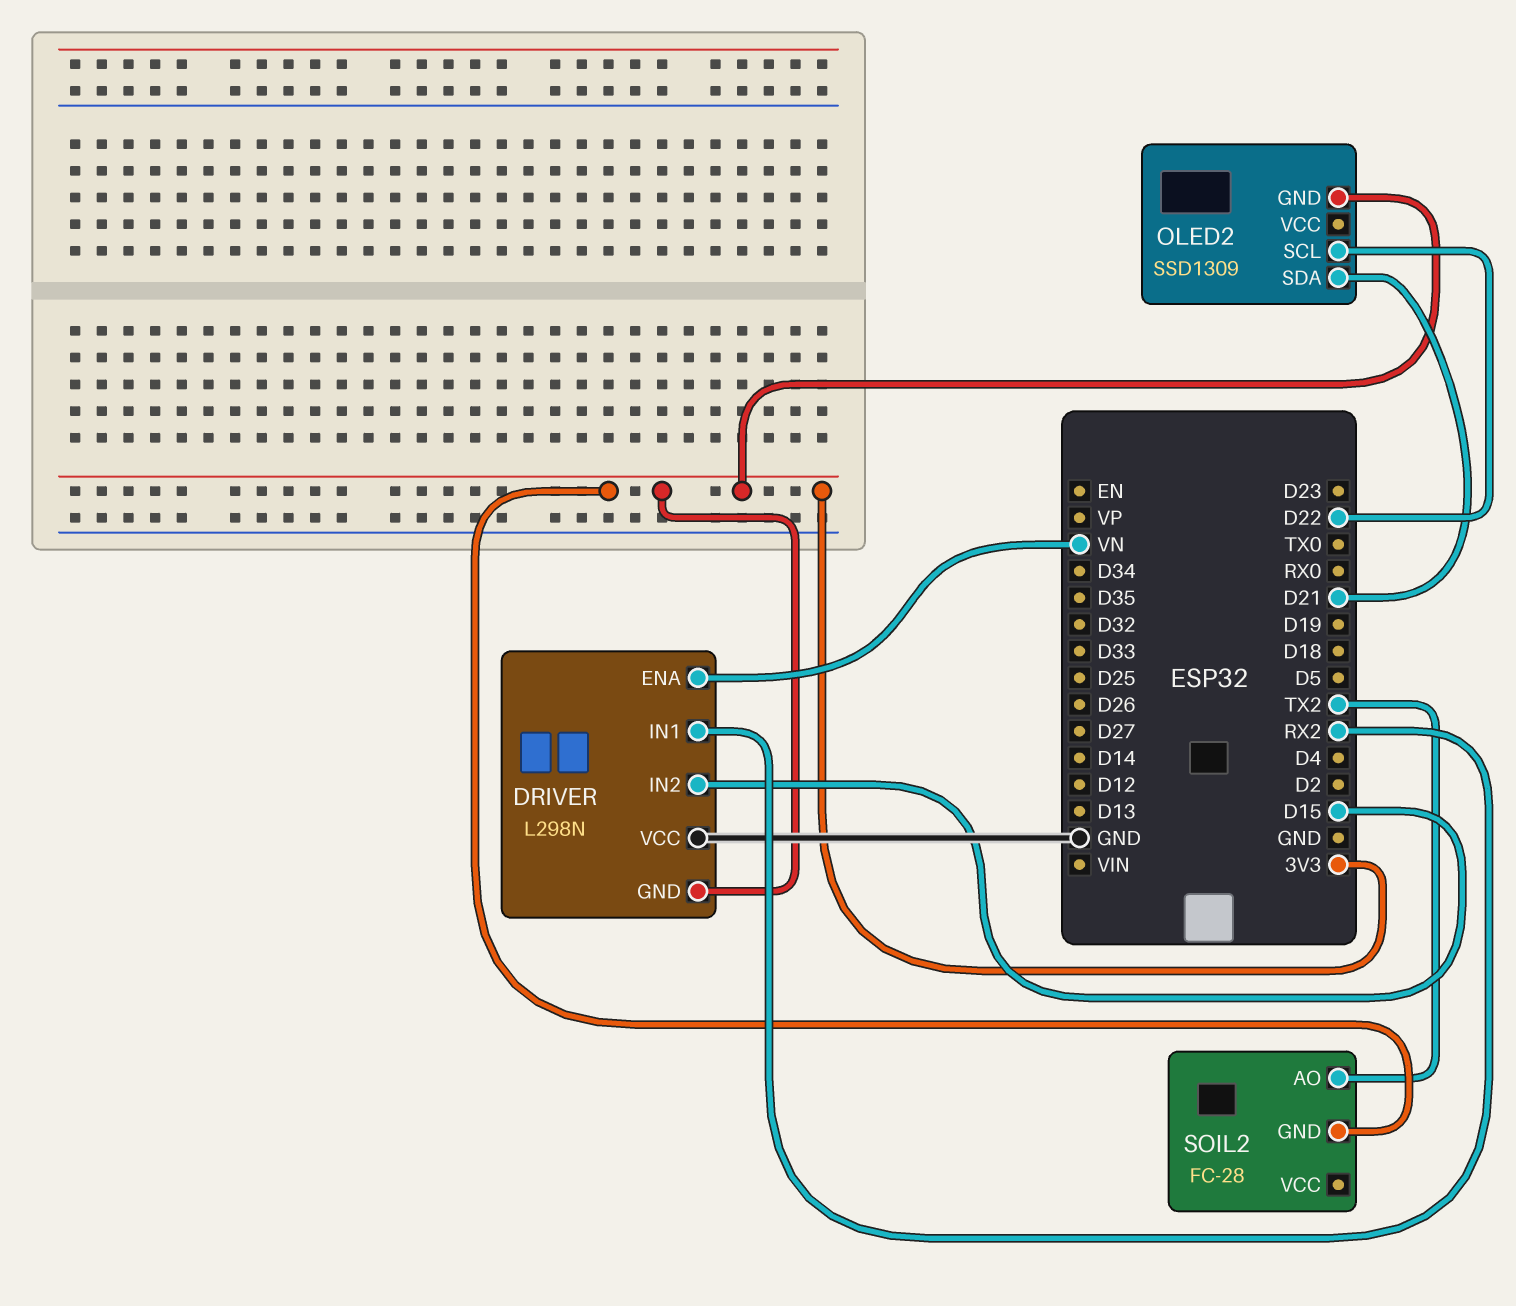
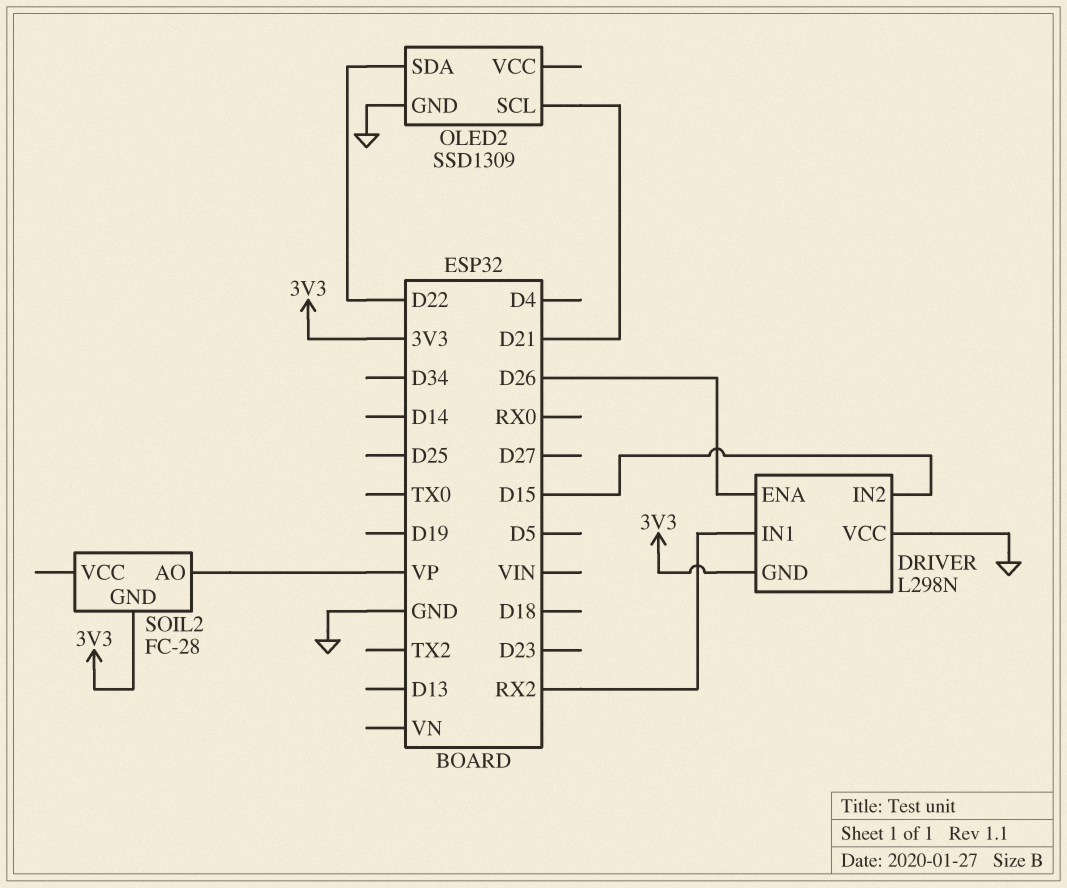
DRIVER pin ENA: VN -> D26
OLED2 pin GND: 3V3 -> GND
OLED2 pin SCL: D22 -> D21
OLED2 pin SDA: D21 -> D22
SOIL2 pin AO: TX2 -> VP

